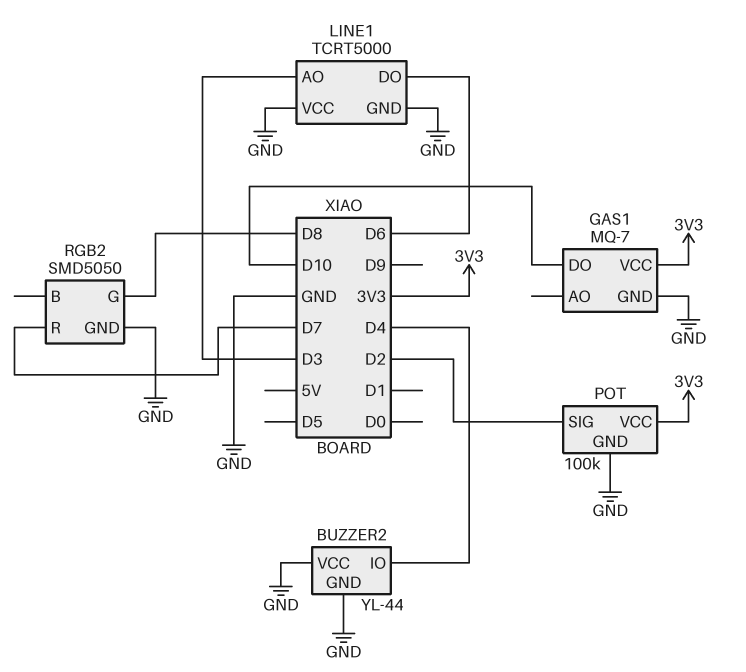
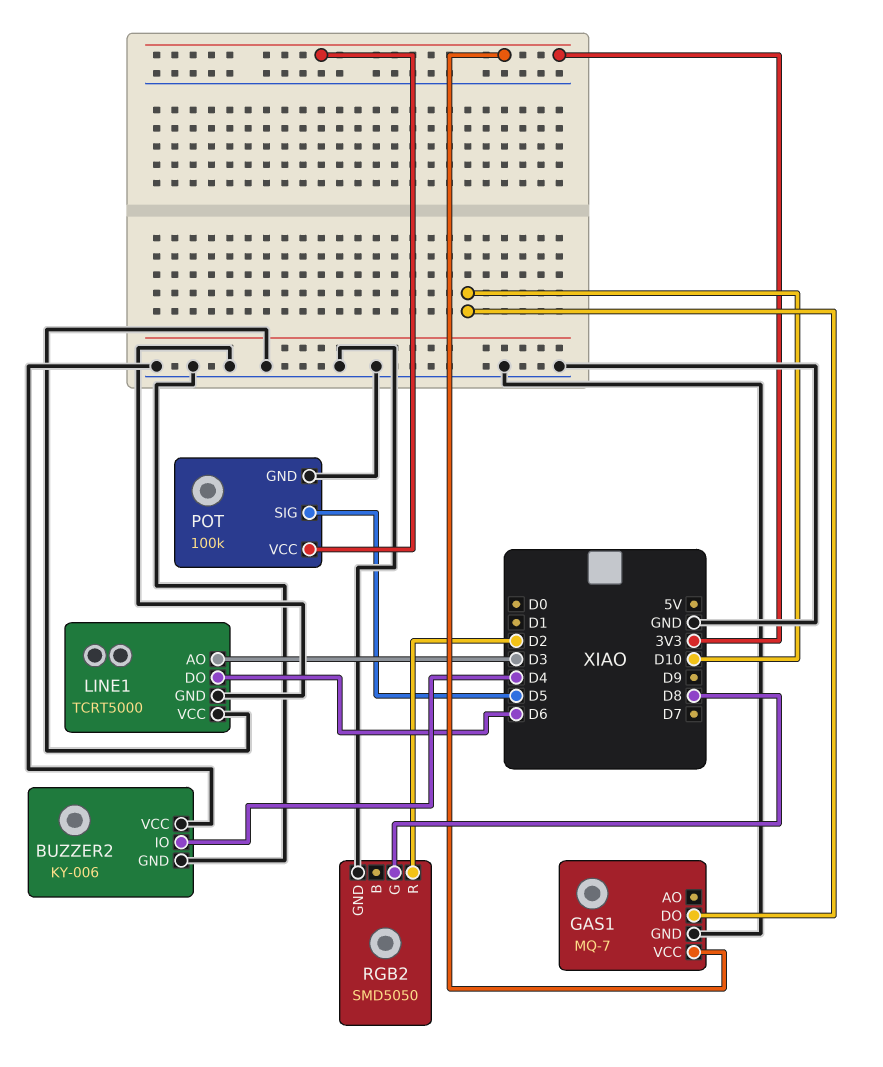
BUZZER2: YL-44 -> KY-006
POT pin SIG: D2 -> D5
RGB2 pin R: D7 -> D2

